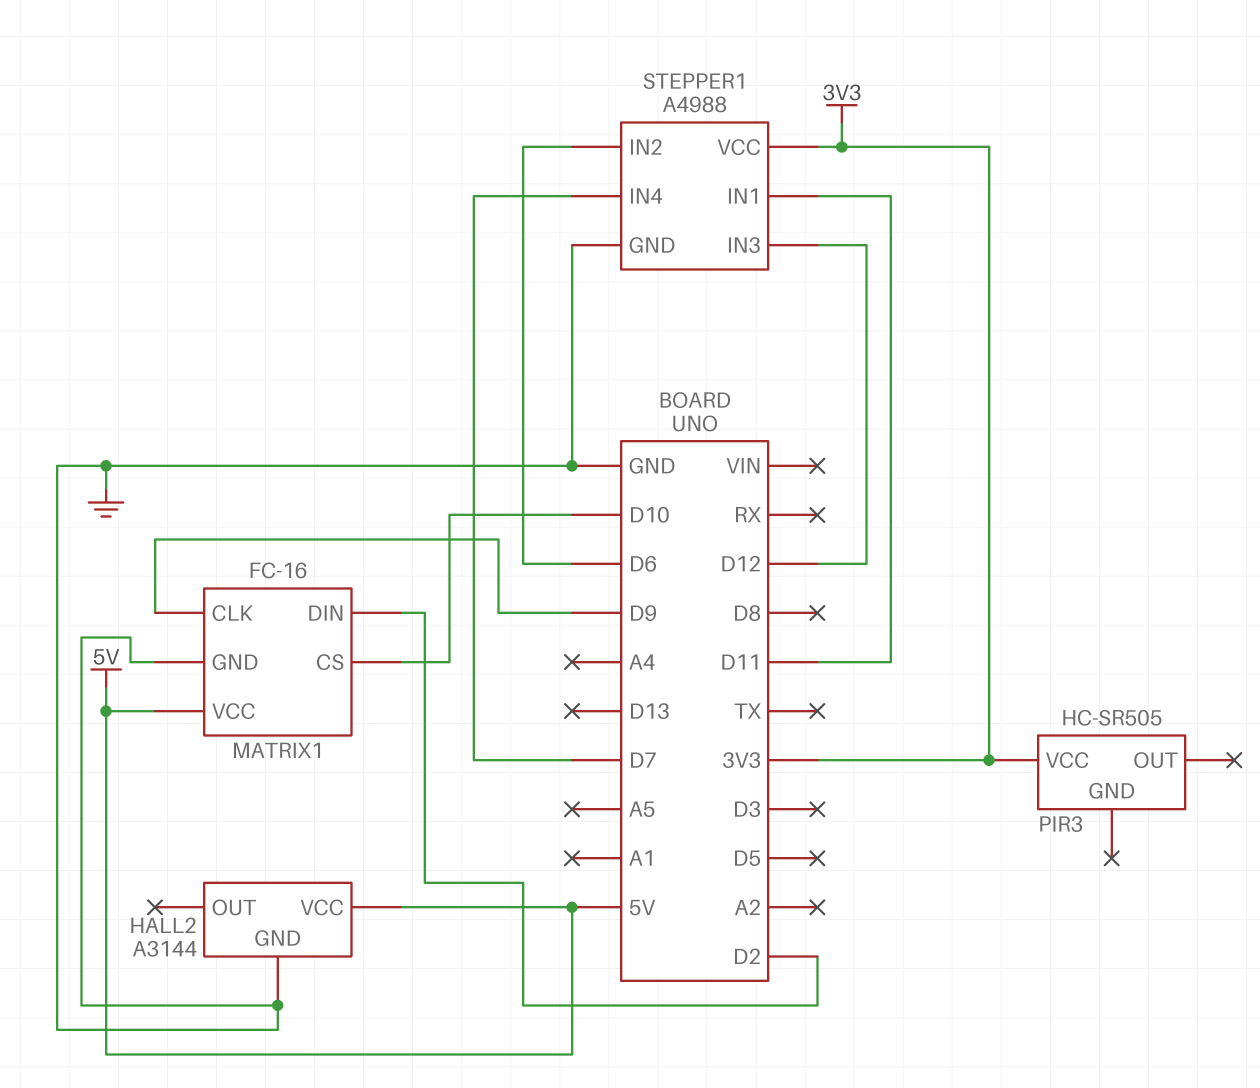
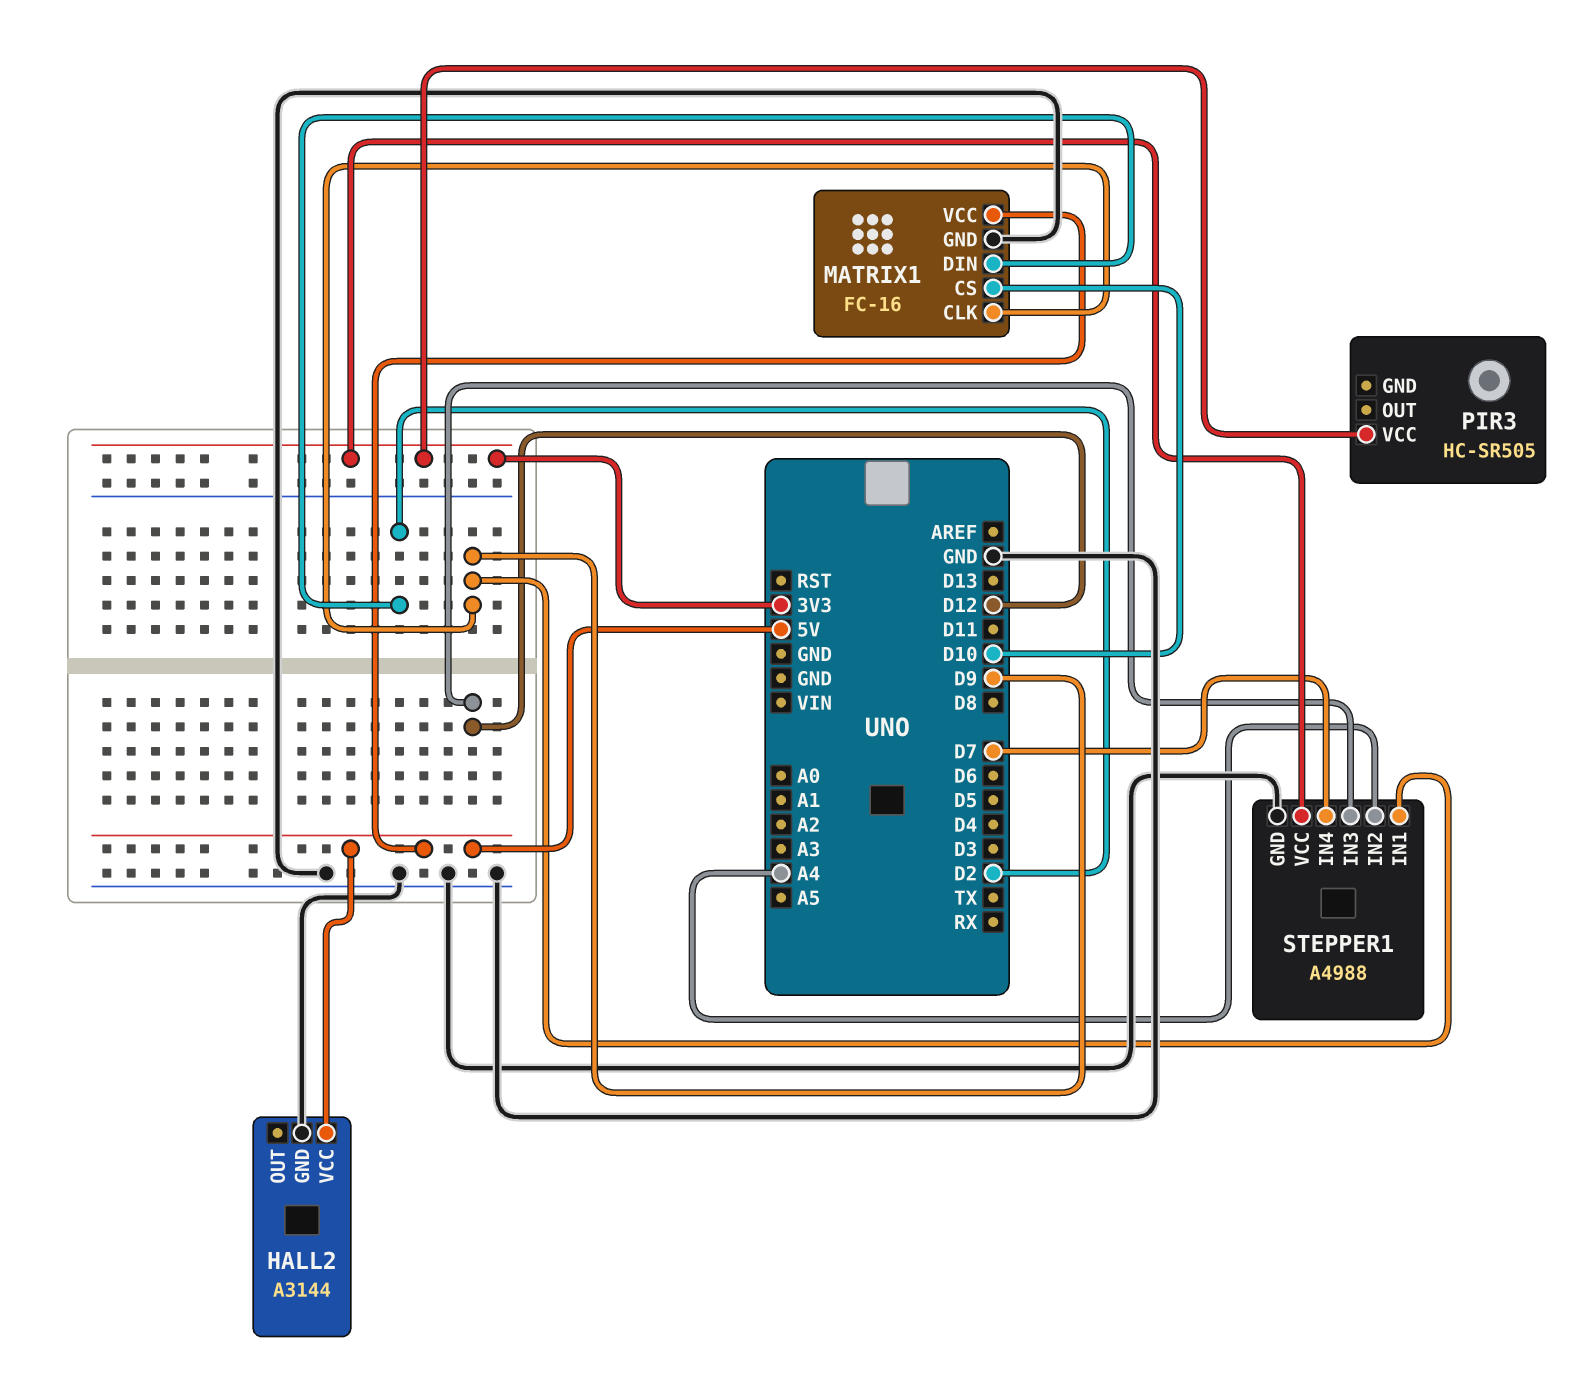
STEPPER1 pin IN1: D11 -> D9
STEPPER1 pin IN2: D6 -> A4

